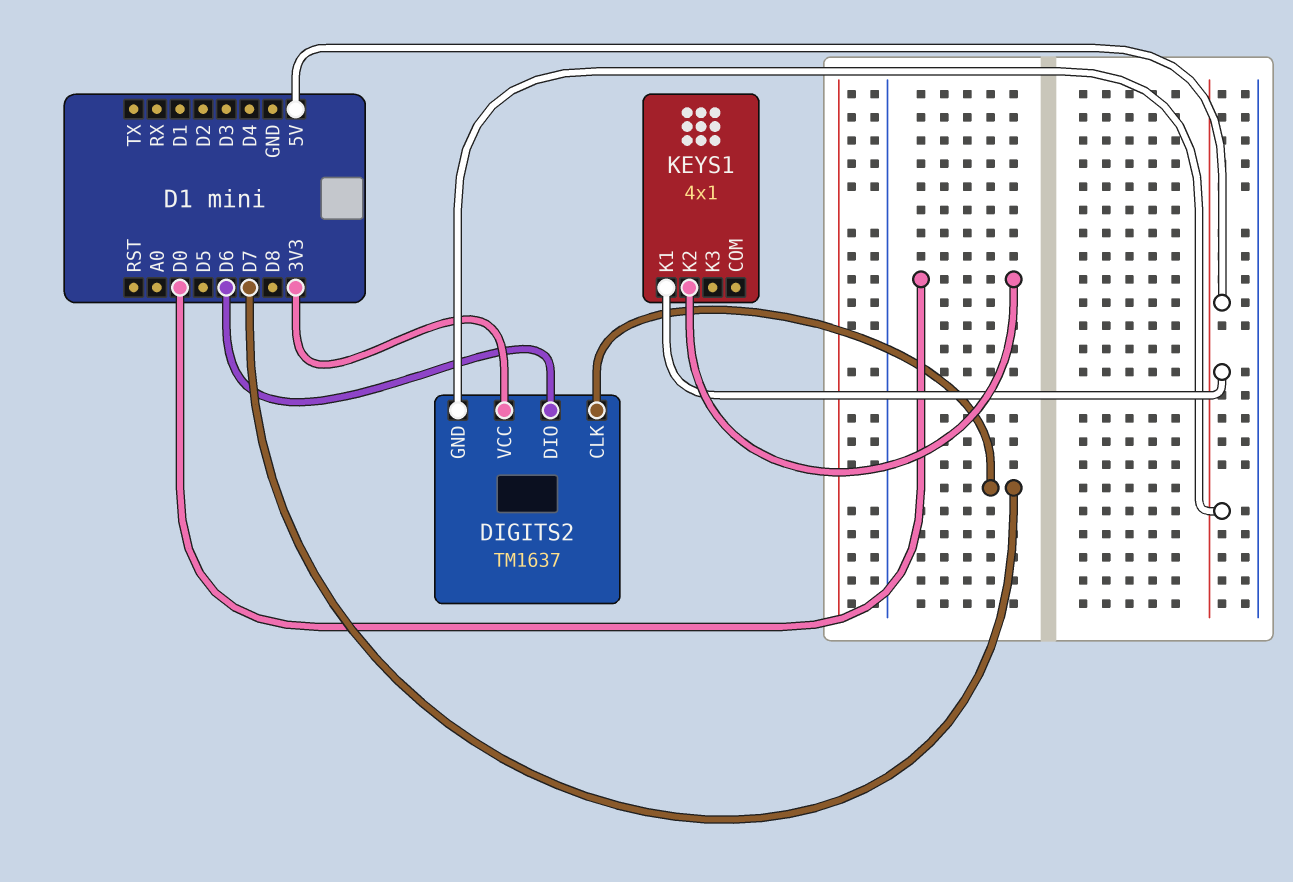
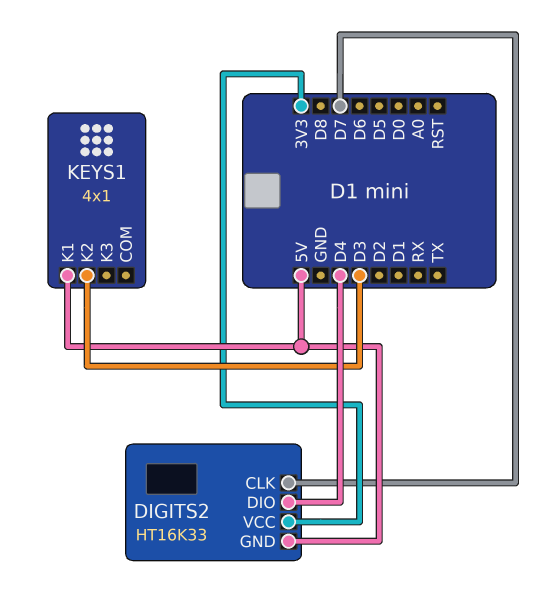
DIGITS2: TM1637 -> HT16K33
DIGITS2 pin DIO: D6 -> D4
KEYS1 pin K2: D0 -> D3

